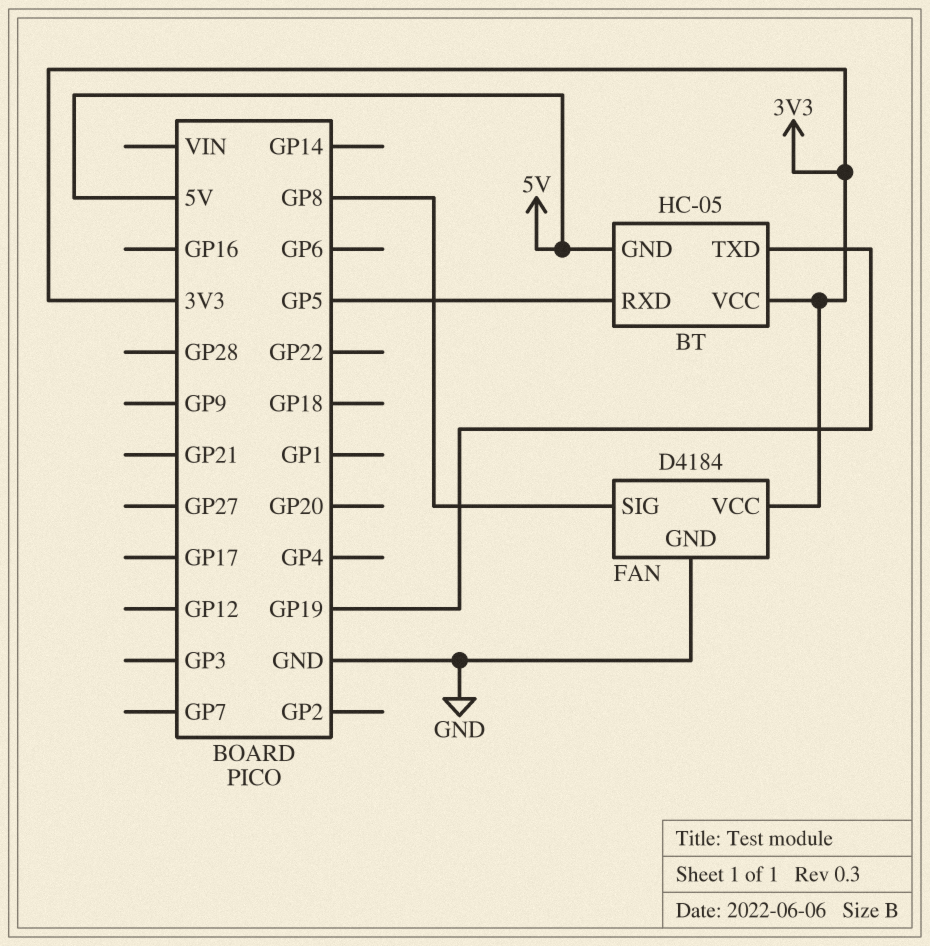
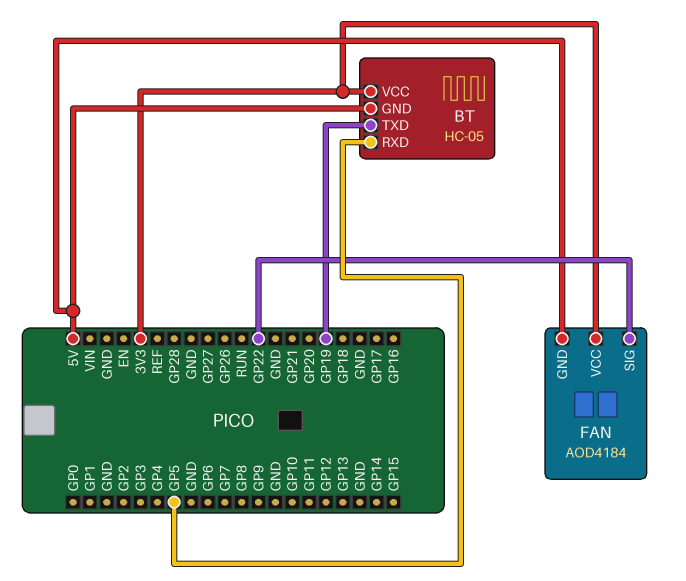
FAN: D4184 -> AOD4184
FAN pin GND: GND -> 5V
FAN pin SIG: GP8 -> GP22

